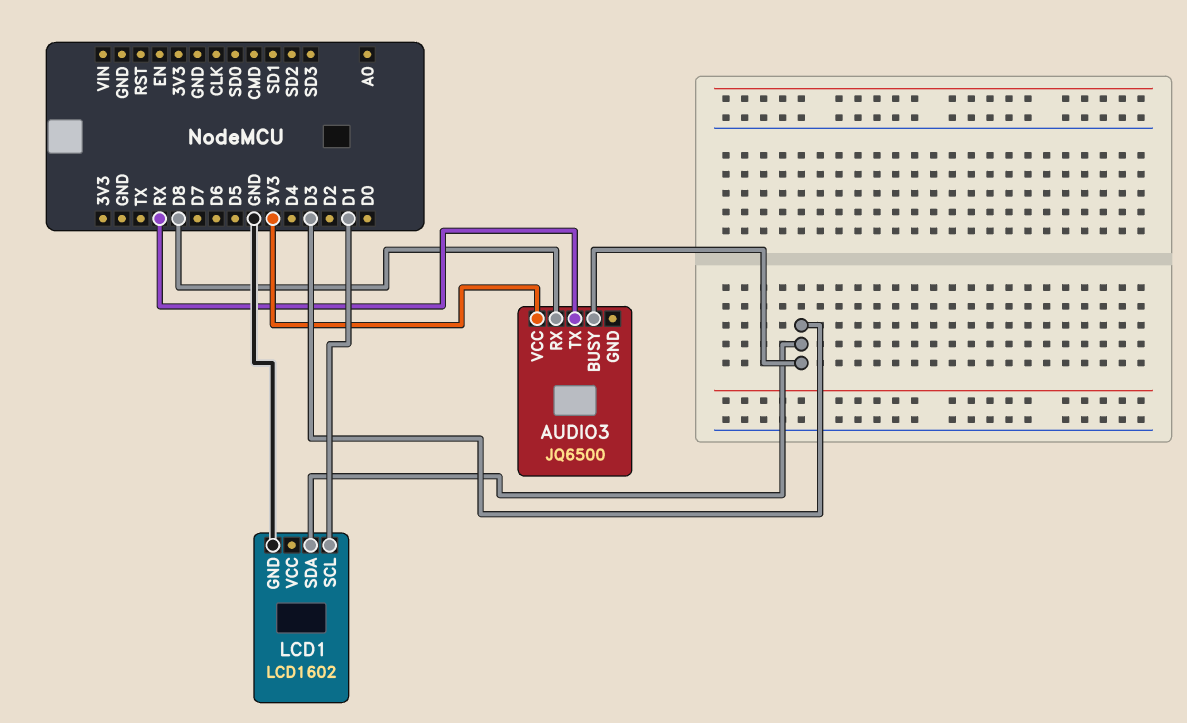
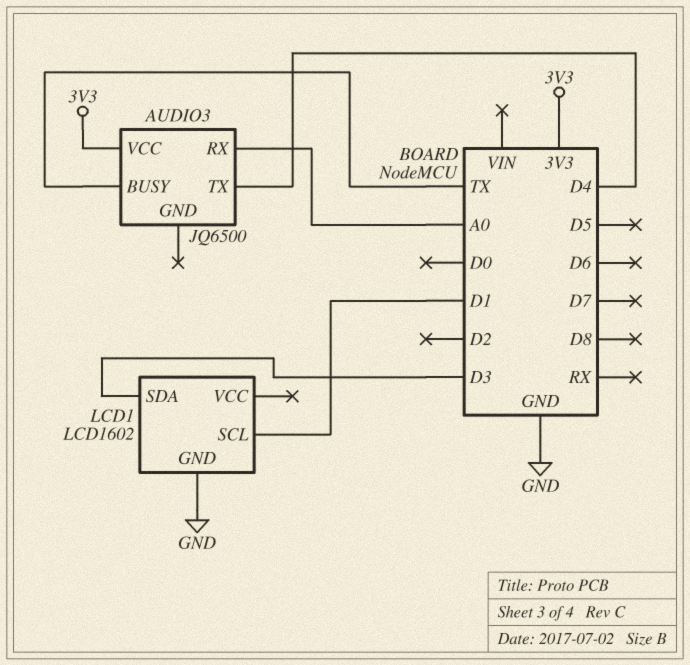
AUDIO3 pin BUSY: D3 -> TX
AUDIO3 pin RX: D8 -> A0
AUDIO3 pin TX: RX -> D4

